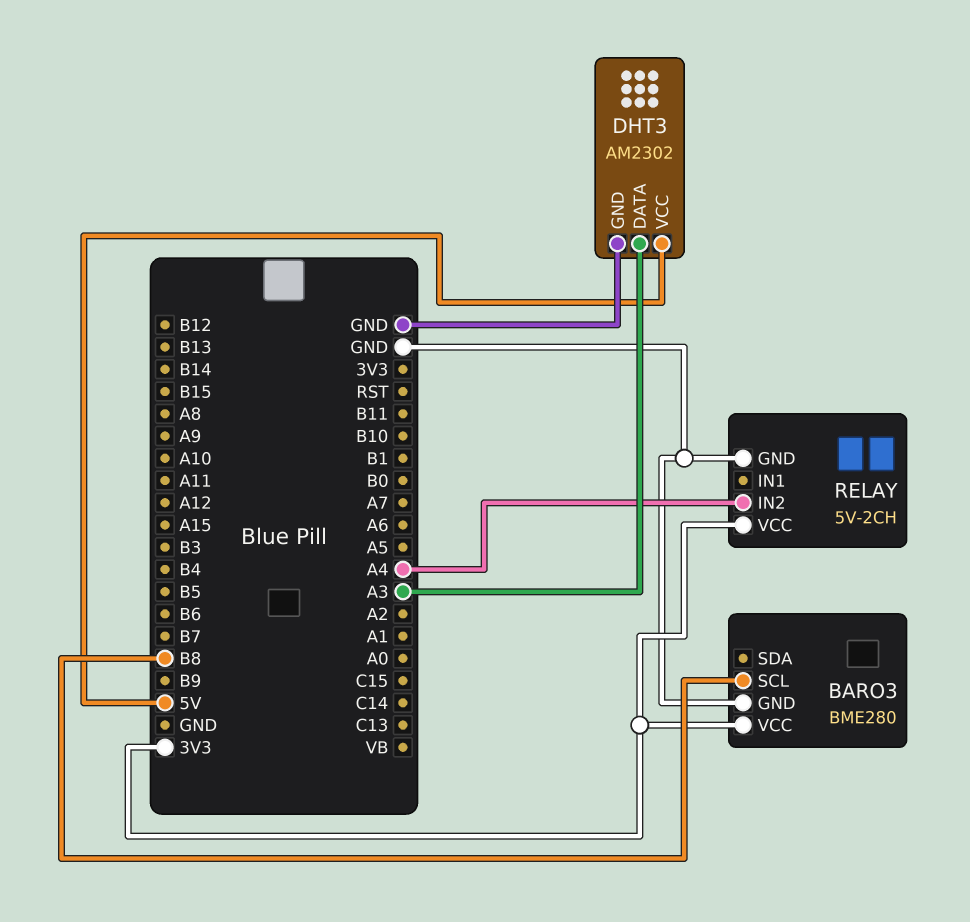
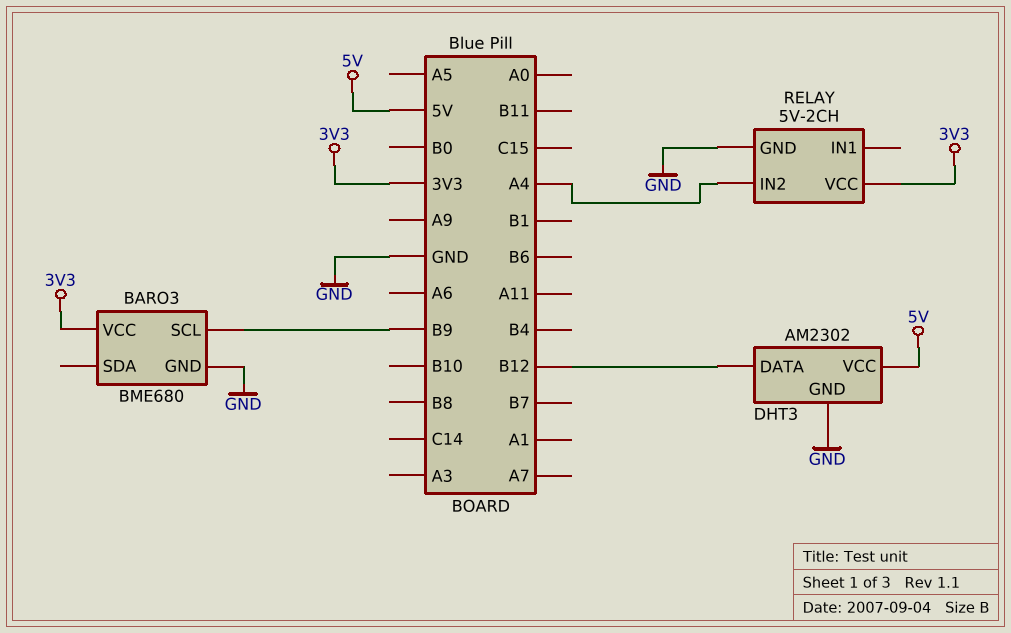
BARO3: BME280 -> BME680
BARO3 pin SCL: B8 -> B9
DHT3 pin DATA: A3 -> B12

